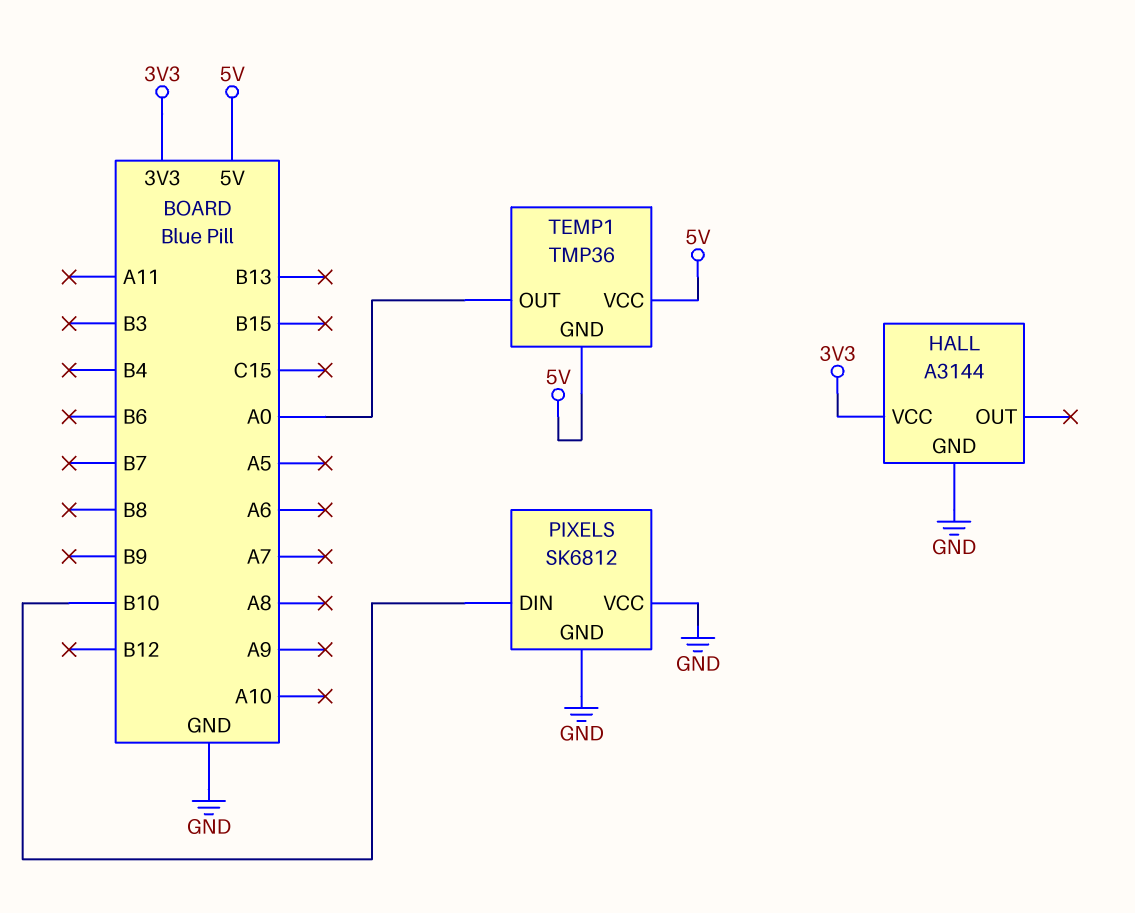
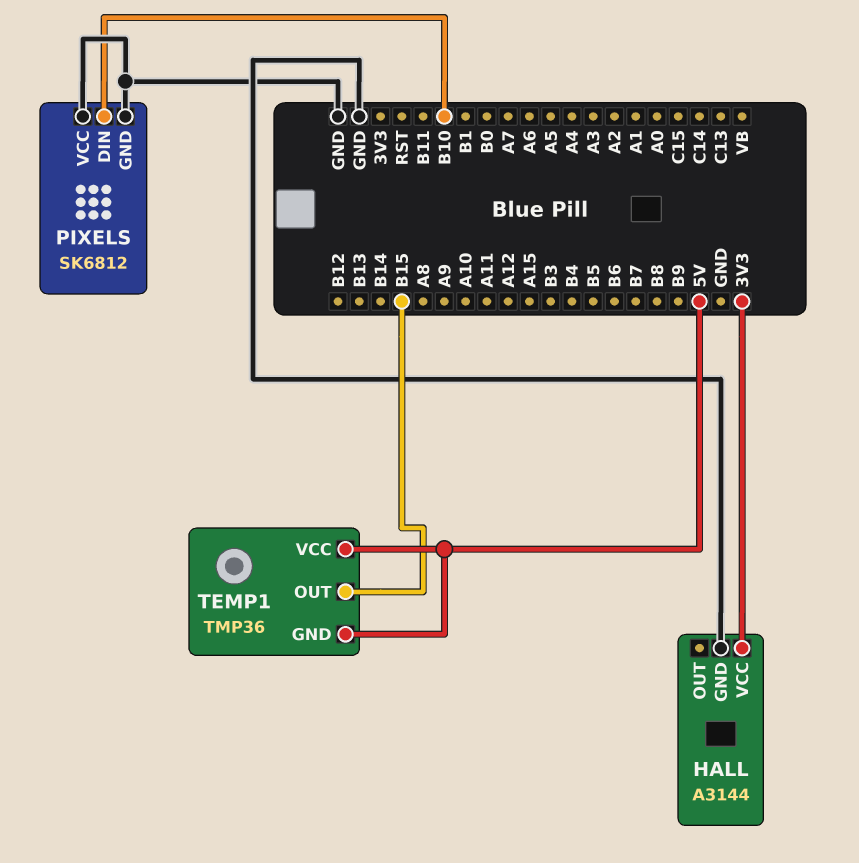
TEMP1 pin OUT: A0 -> B15

